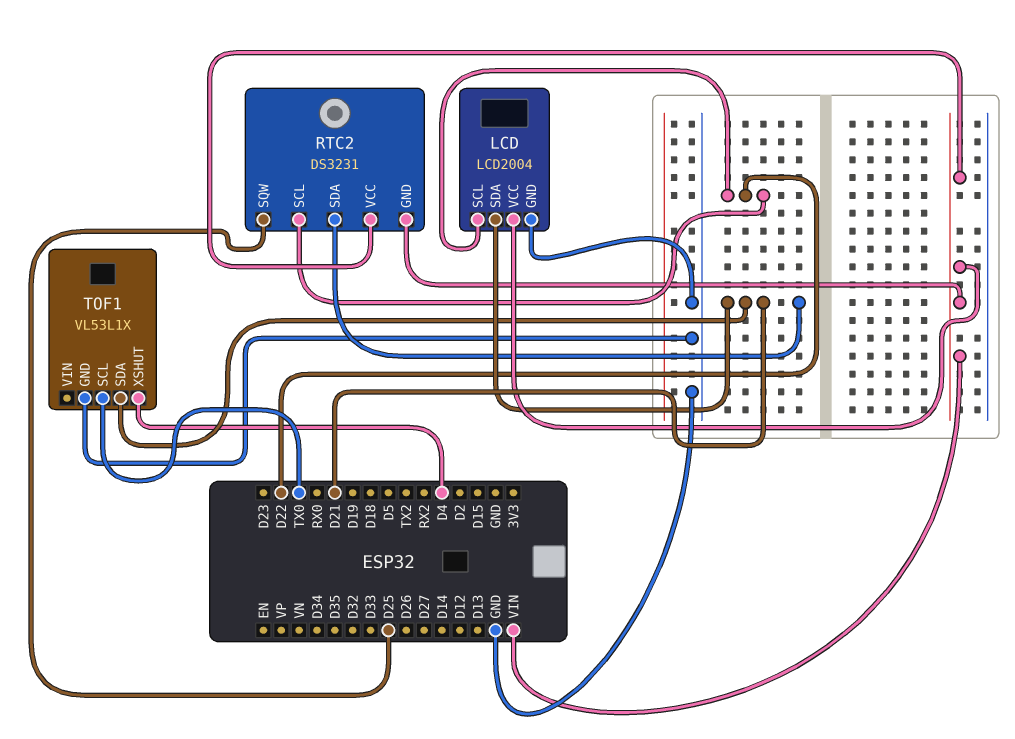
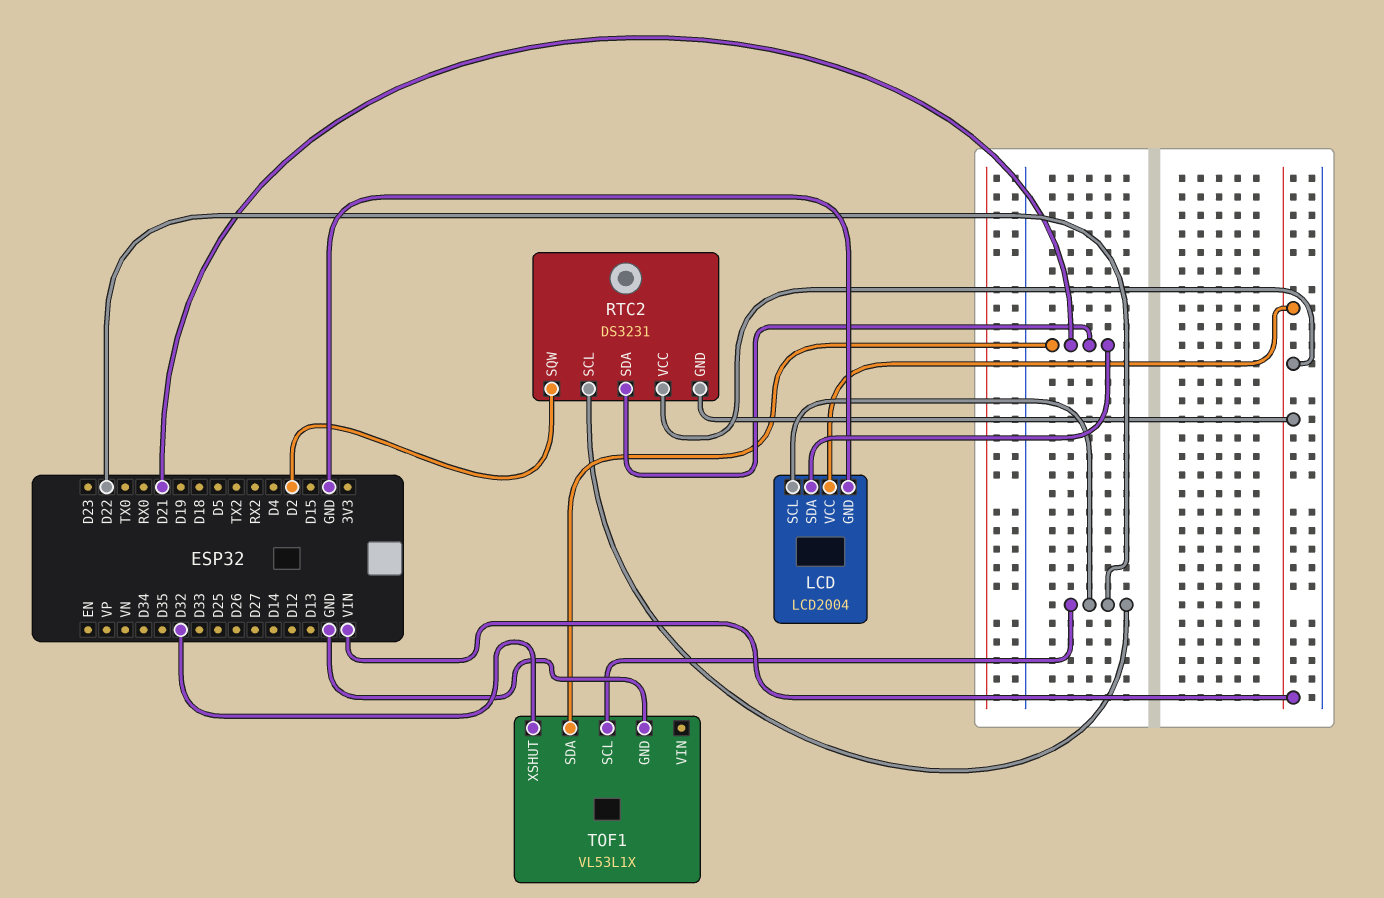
RTC2 pin SQW: D25 -> D2
TOF1 pin SCL: TX0 -> D22
TOF1 pin XSHUT: D4 -> D32

